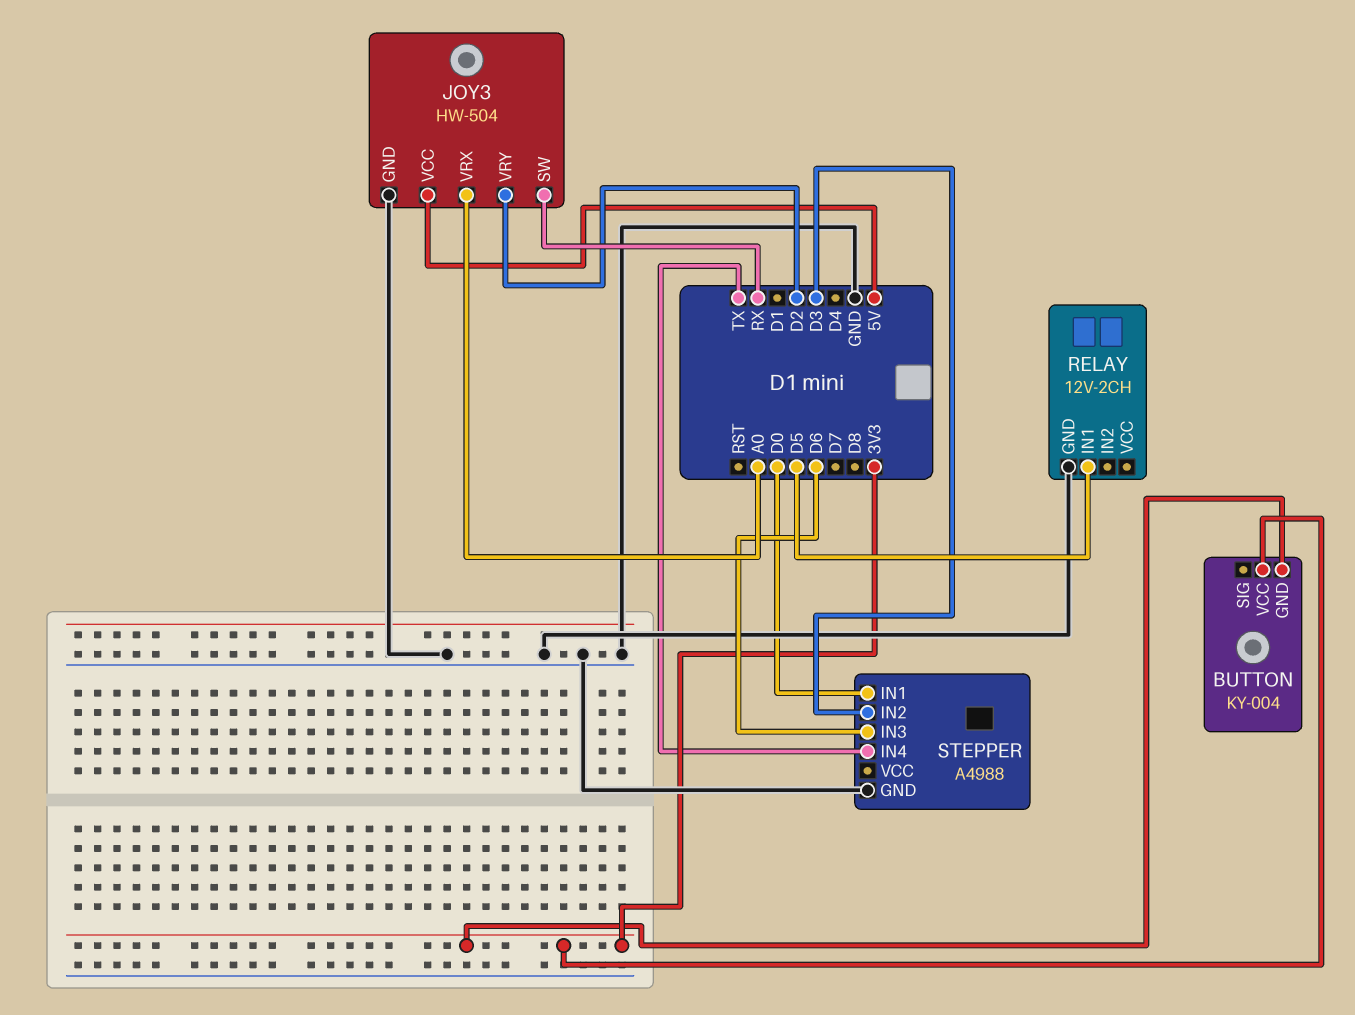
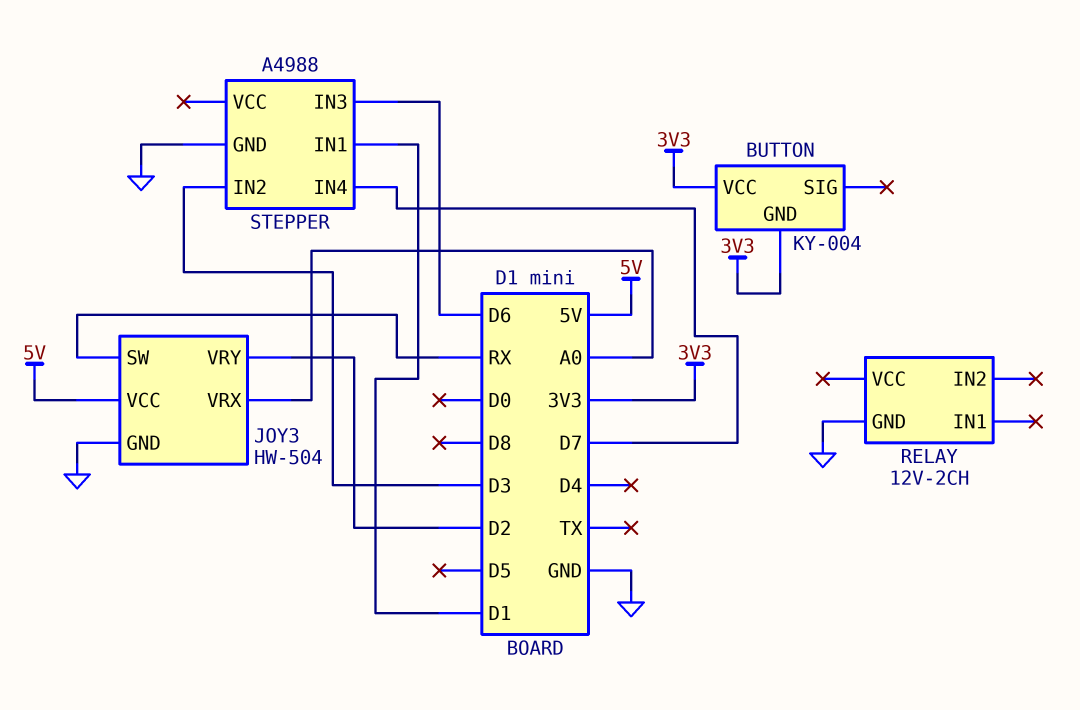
RELAY pin IN1: D5 -> none
STEPPER pin IN1: D0 -> D1
STEPPER pin IN4: TX -> D7

